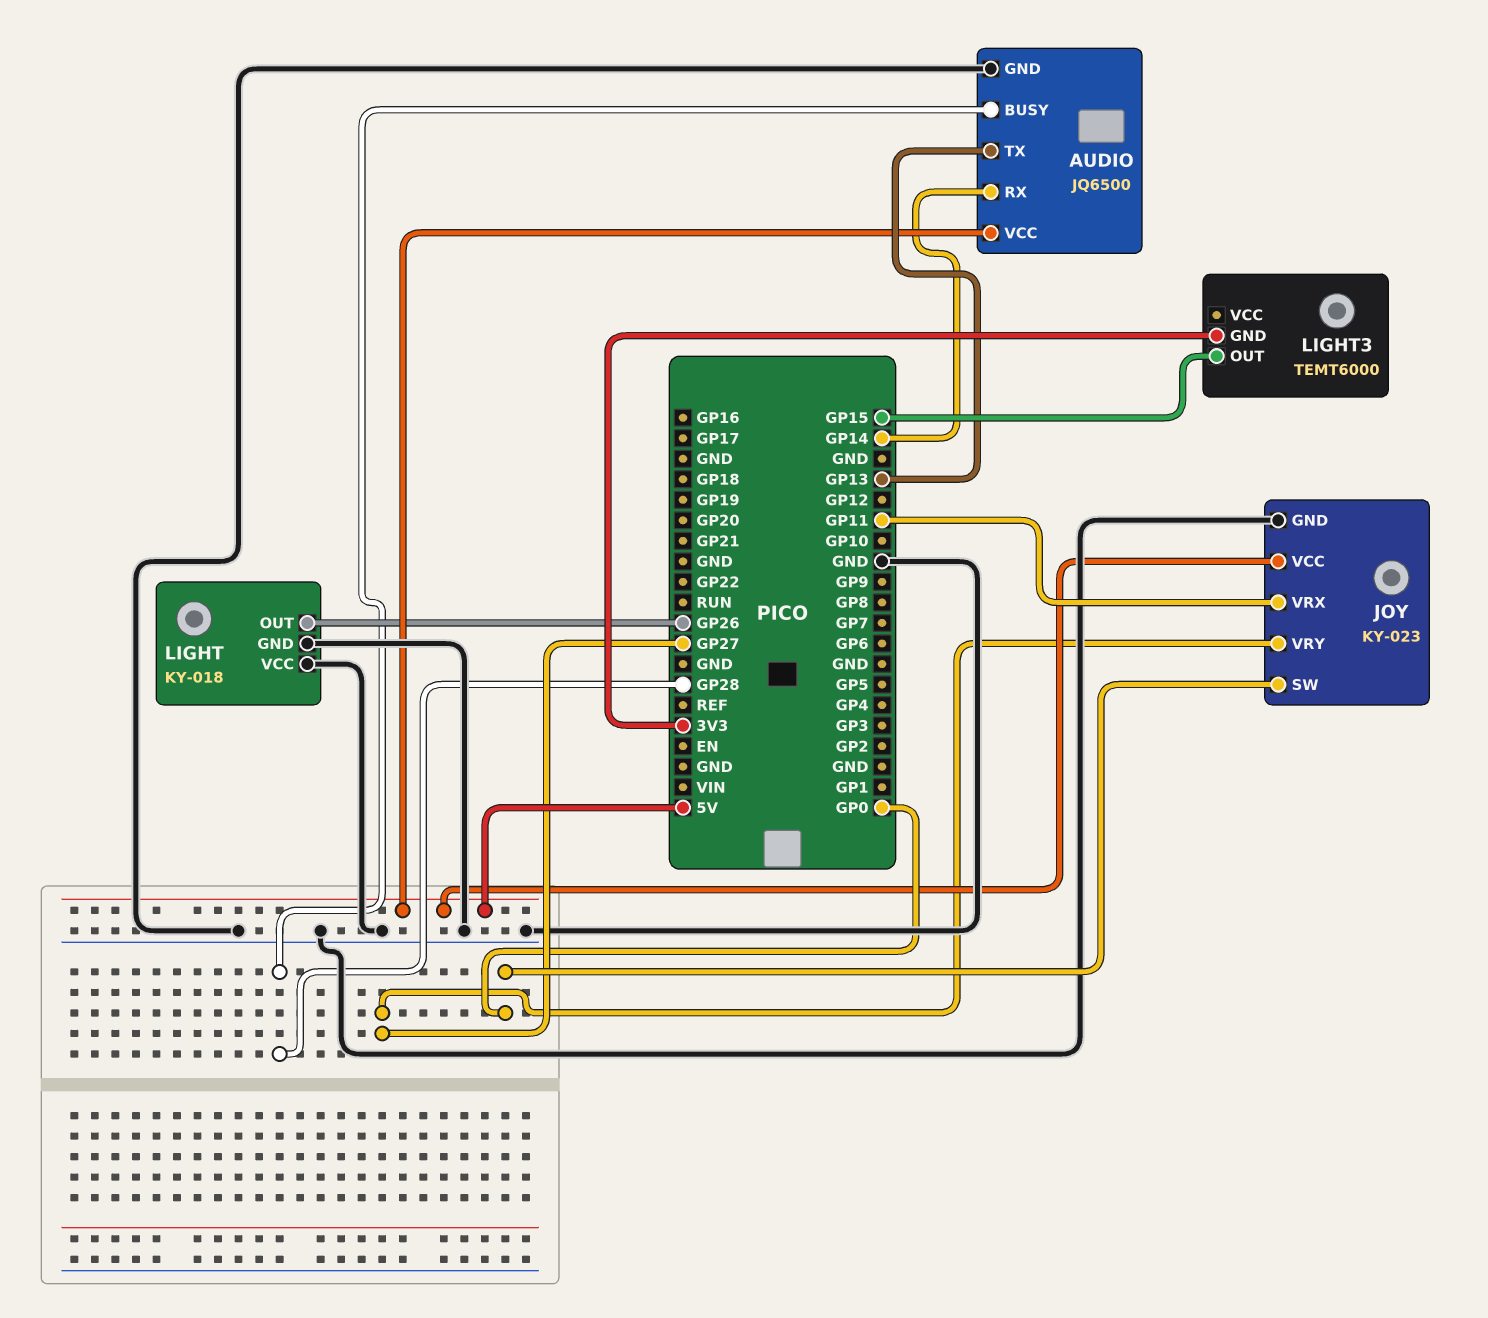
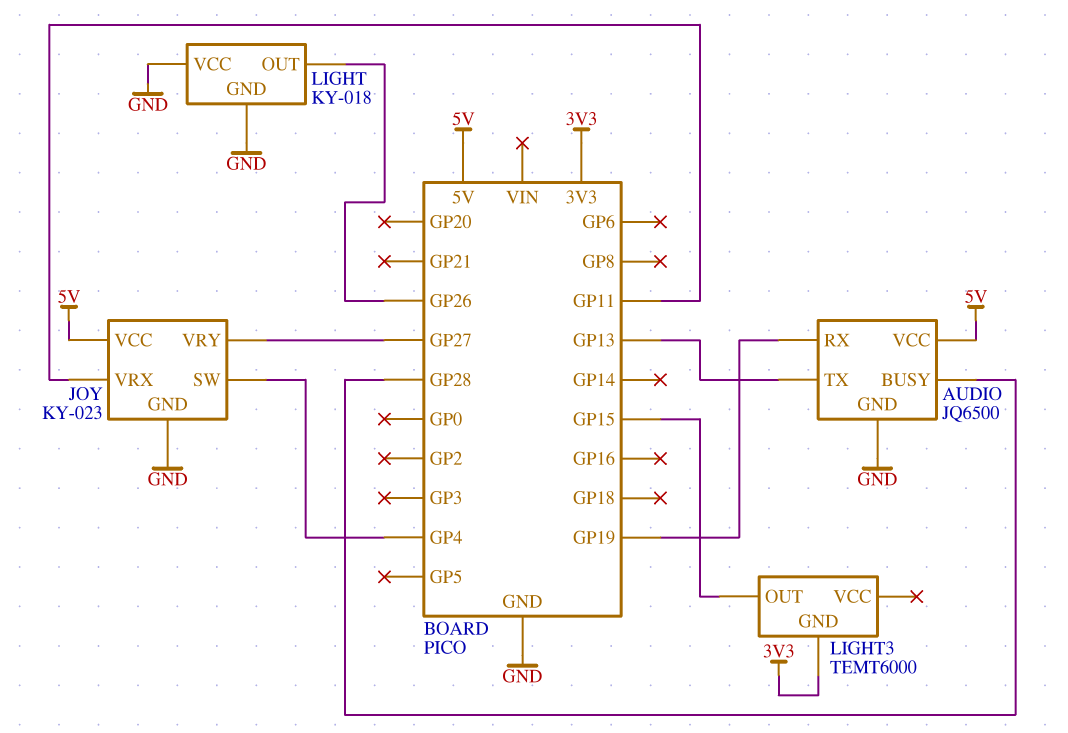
AUDIO pin RX: GP14 -> GP19
JOY pin SW: GP0 -> GP4

